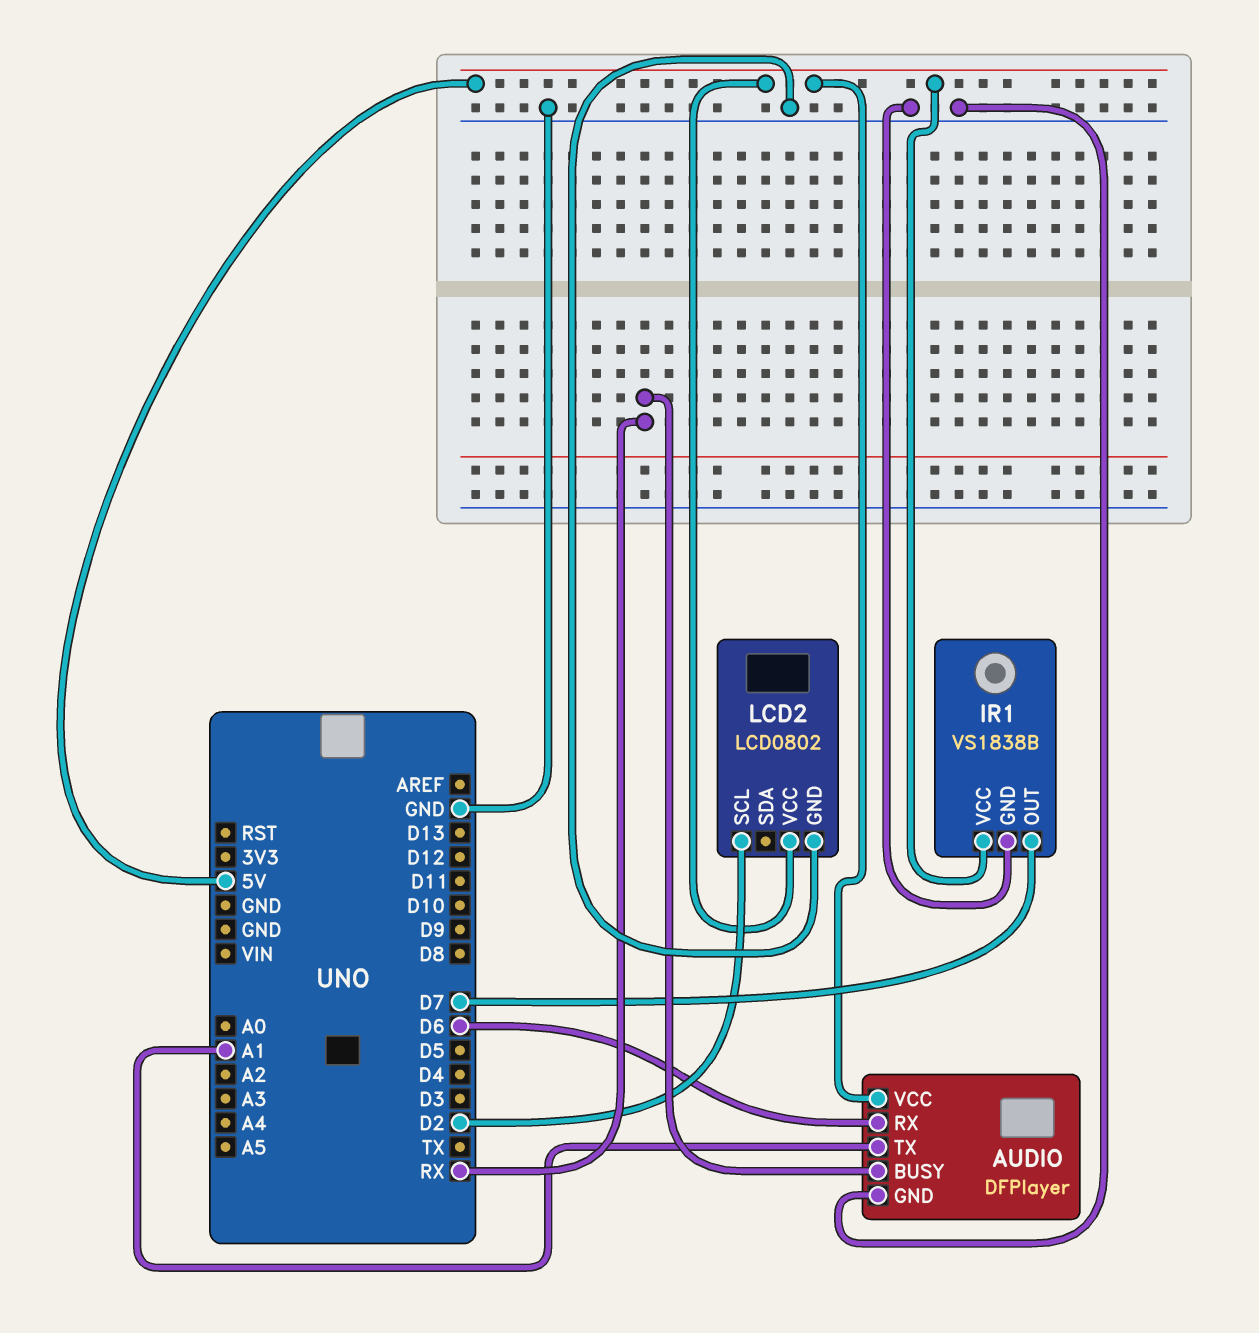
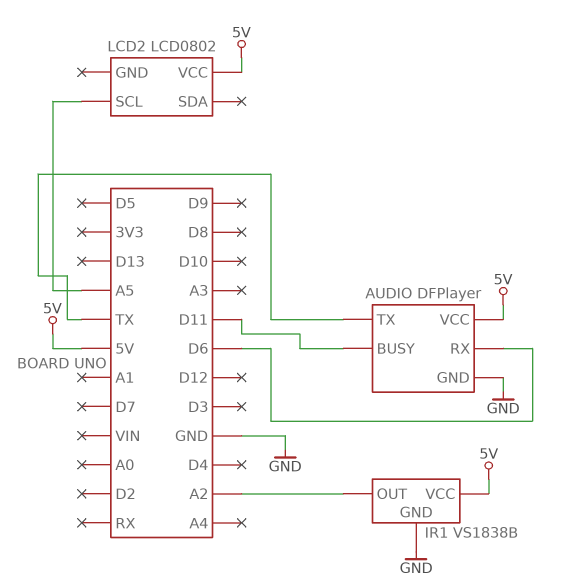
AUDIO pin BUSY: RX -> D11
AUDIO pin TX: A1 -> TX
IR1 pin OUT: D7 -> A2
LCD2 pin GND: GND -> none
LCD2 pin SCL: D2 -> A5

